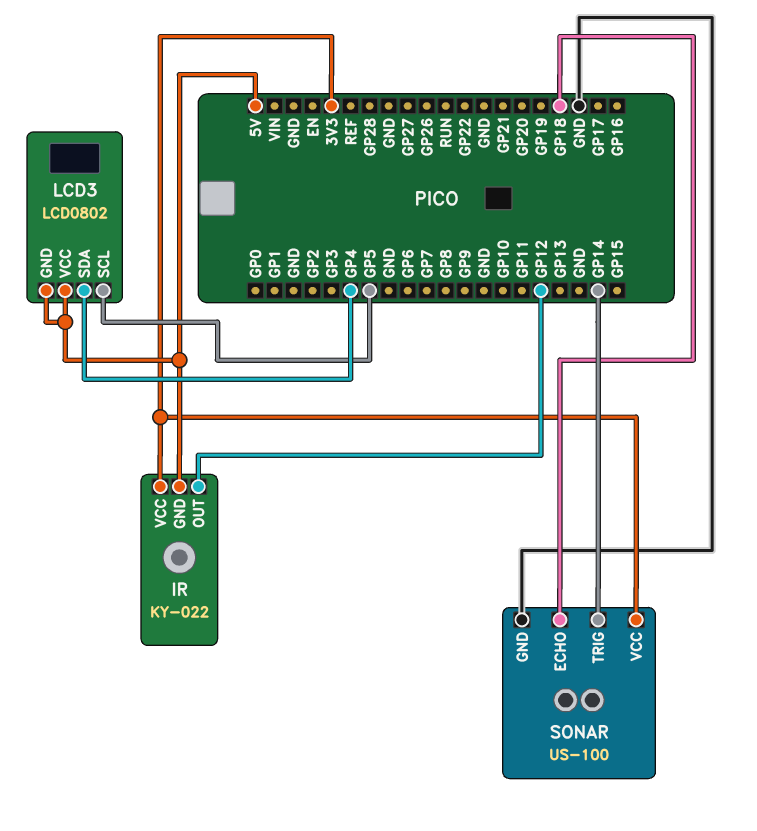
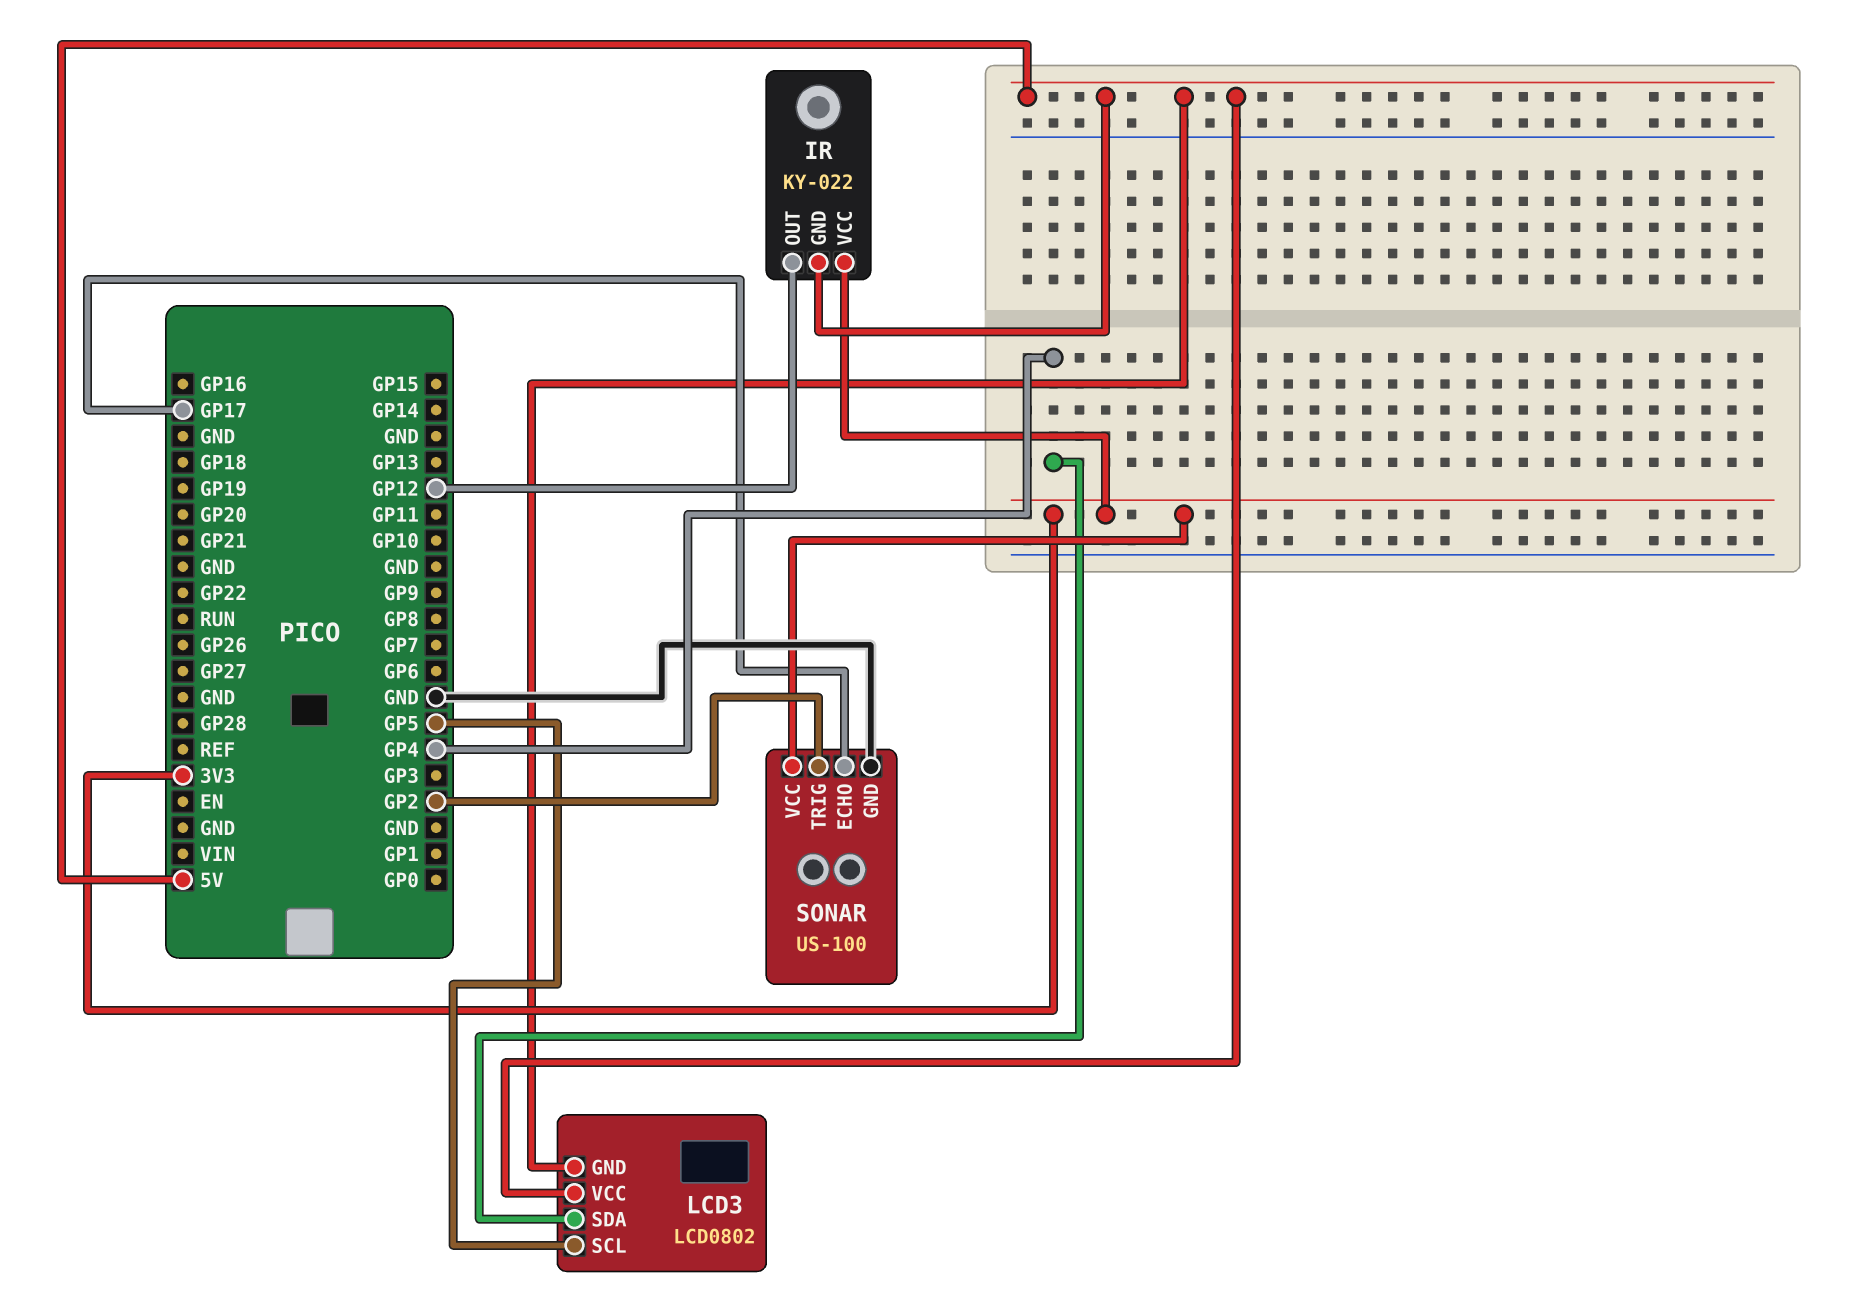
SONAR pin ECHO: GP18 -> GP17
SONAR pin TRIG: GP14 -> GP2

